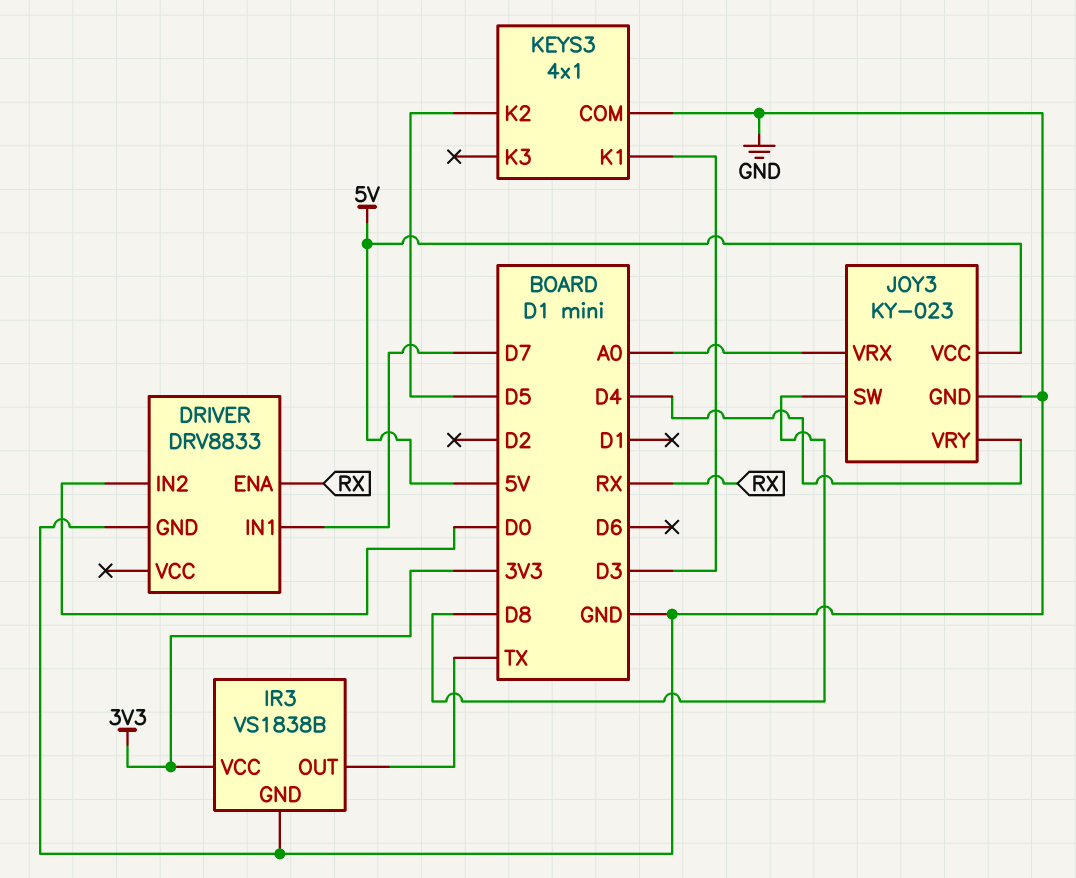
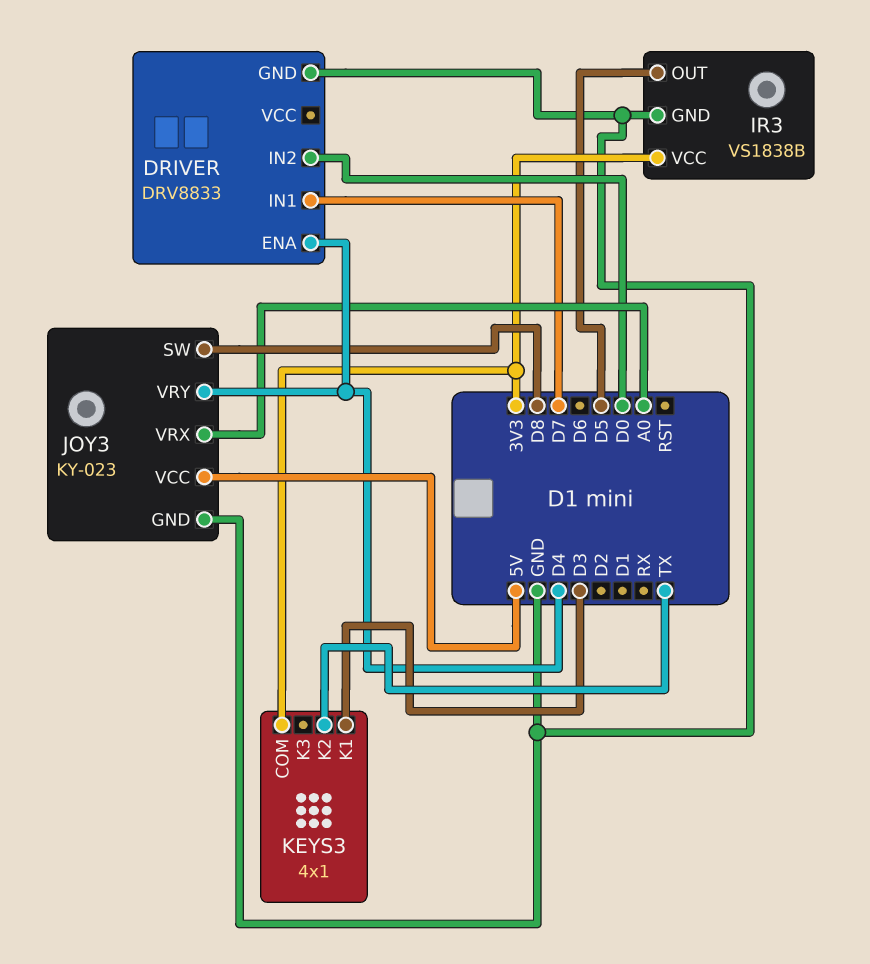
DRIVER pin ENA: RX -> D4
IR3 pin OUT: TX -> D5
KEYS3 pin COM: GND -> 3V3
KEYS3 pin K2: D5 -> TX

